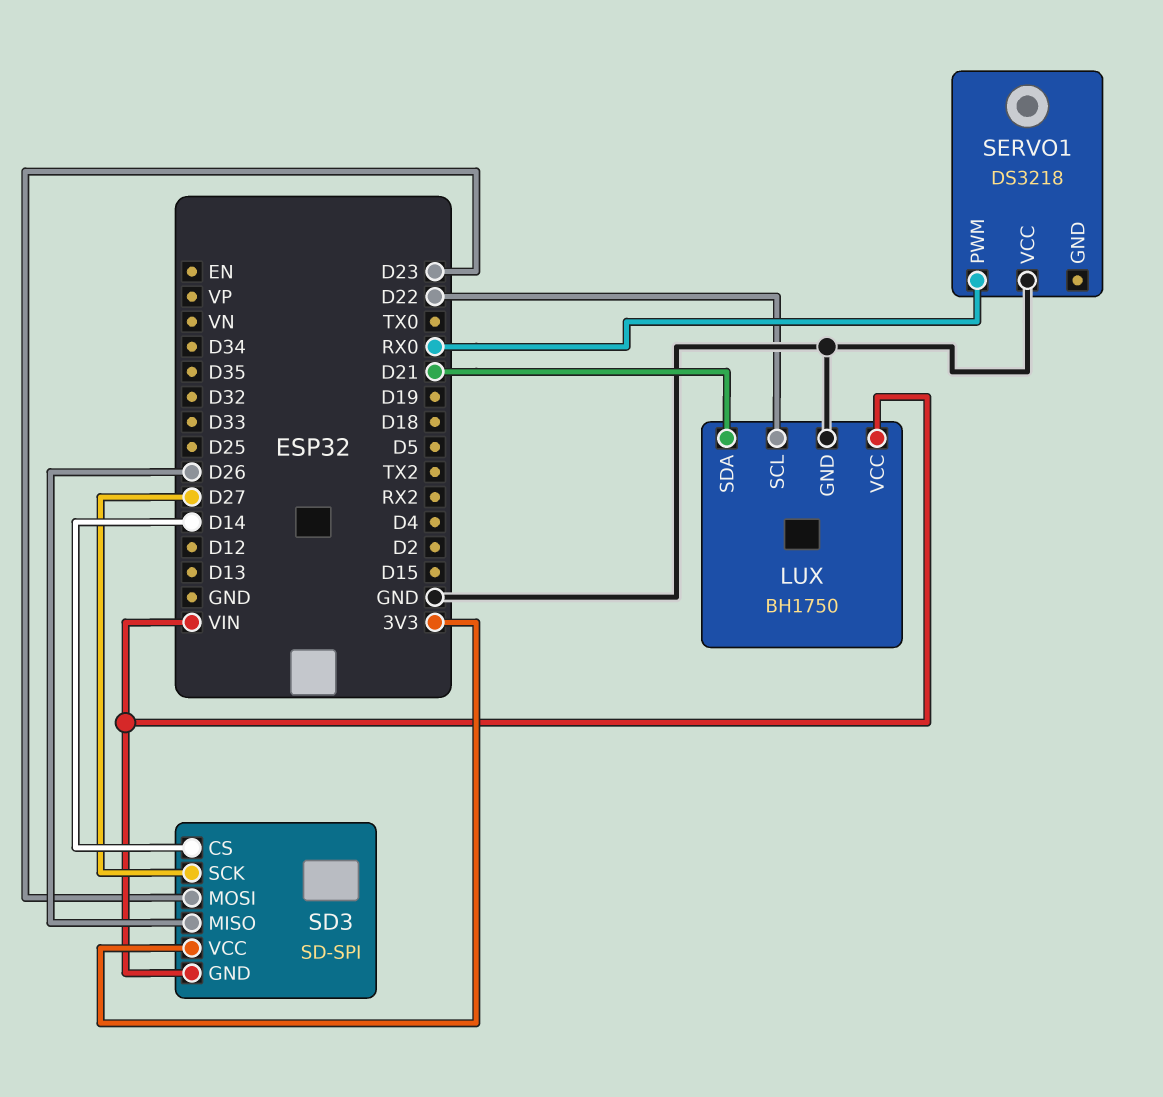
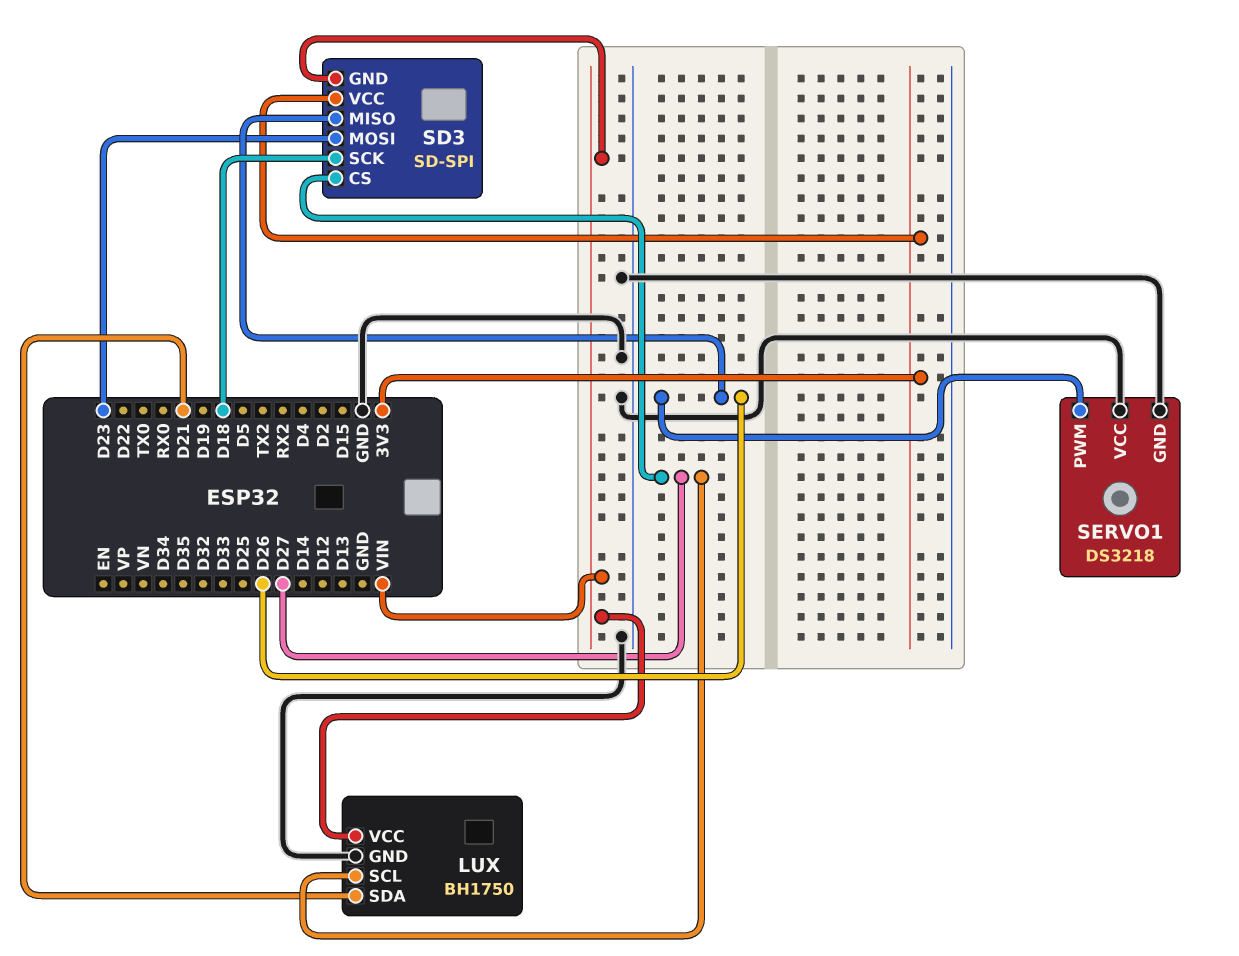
LUX pin SCL: D22 -> D27
SD3 pin CS: D14 -> D27
SD3 pin SCK: D27 -> D18
SERVO1 pin GND: none -> GND
SERVO1 pin PWM: RX0 -> D26

